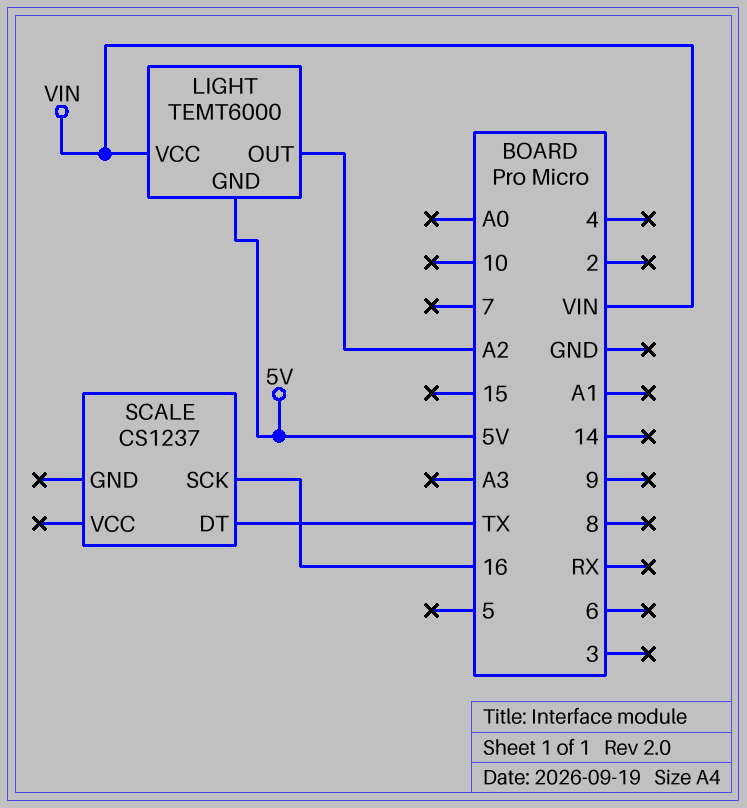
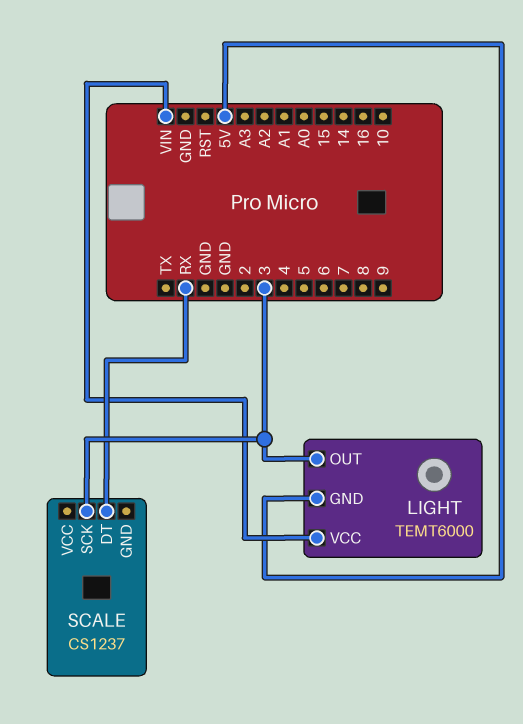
LIGHT pin OUT: A2 -> 3
SCALE pin DT: TX -> RX
SCALE pin SCK: 16 -> 3

